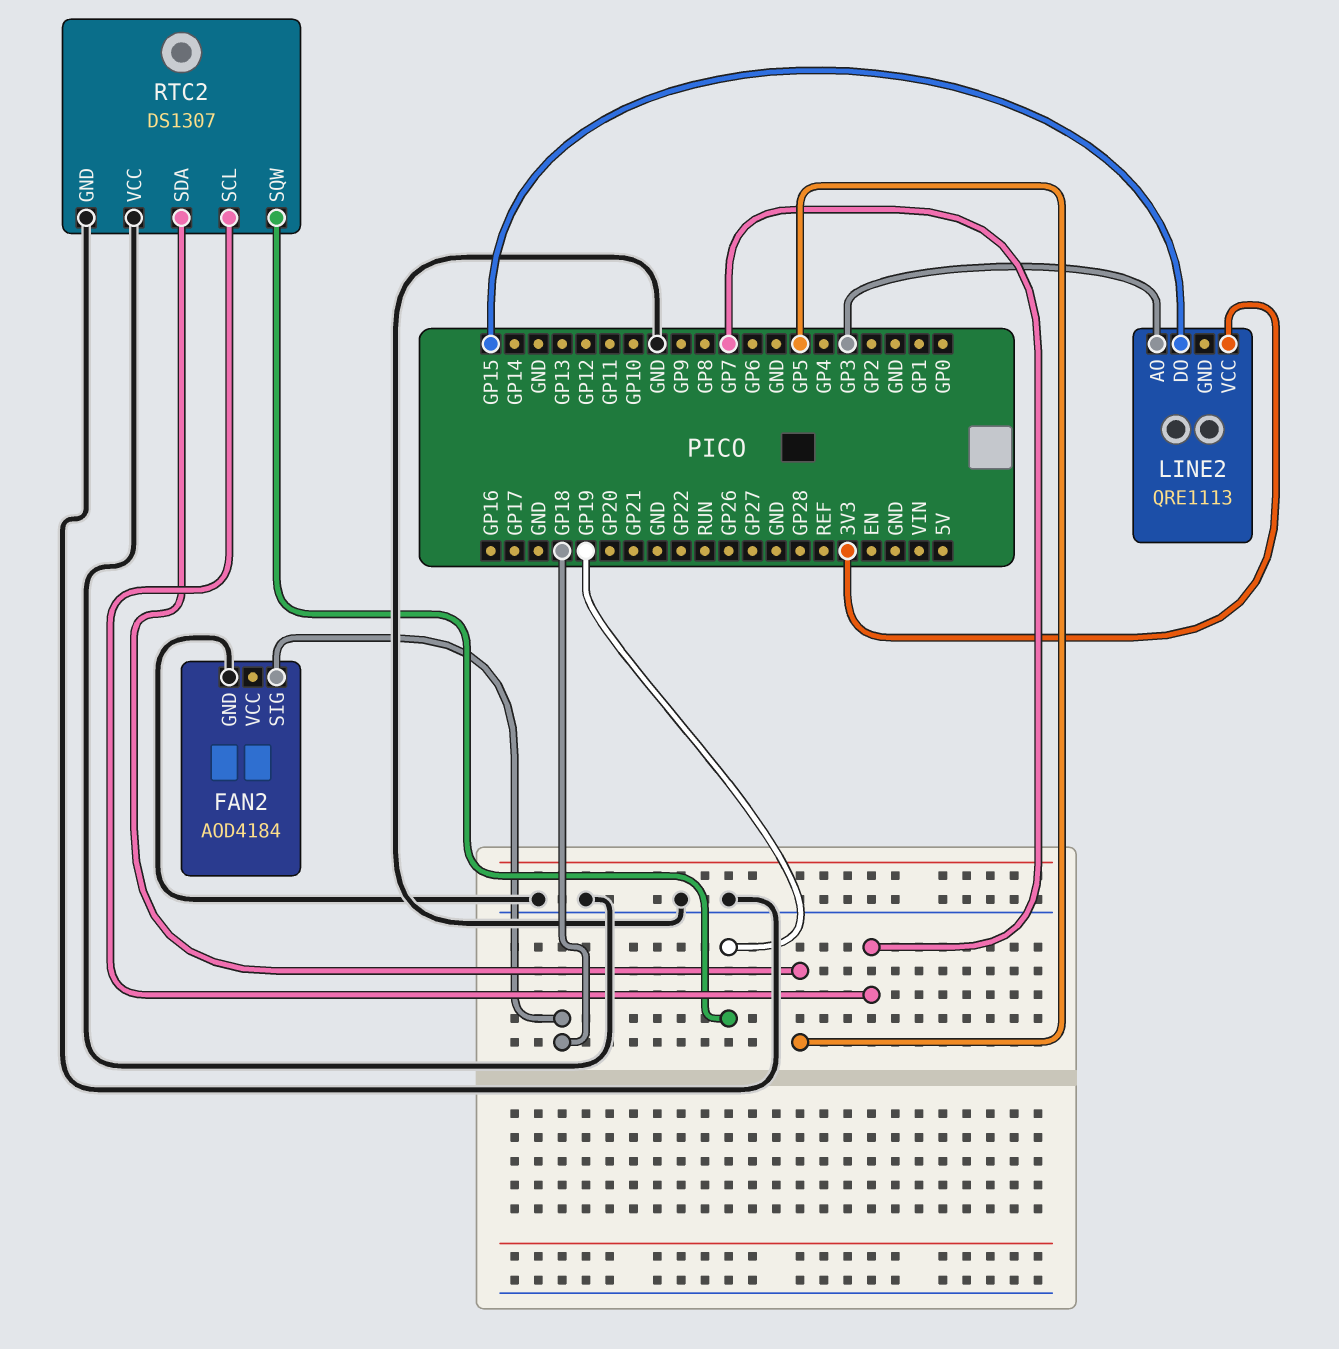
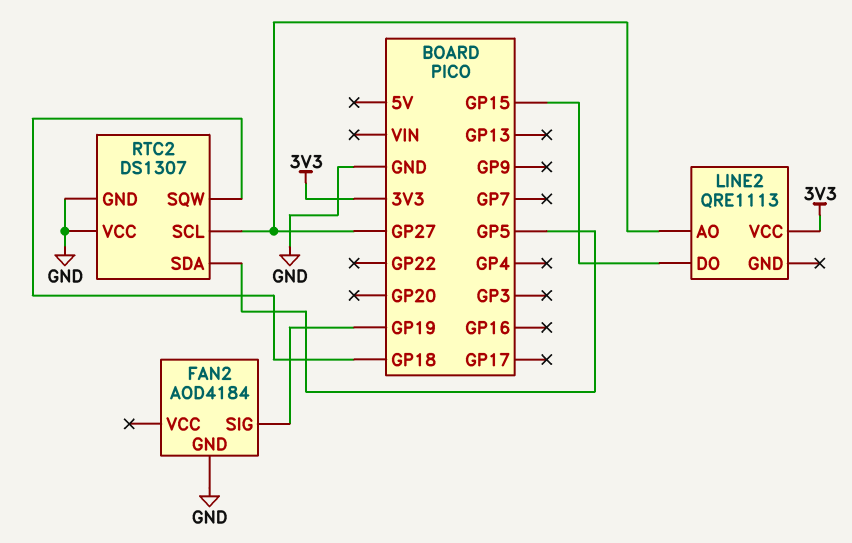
FAN2 pin SIG: GP18 -> GP19
LINE2 pin AO: GP3 -> GP27
RTC2 pin SCL: GP7 -> GP27
RTC2 pin SQW: GP19 -> GP18

